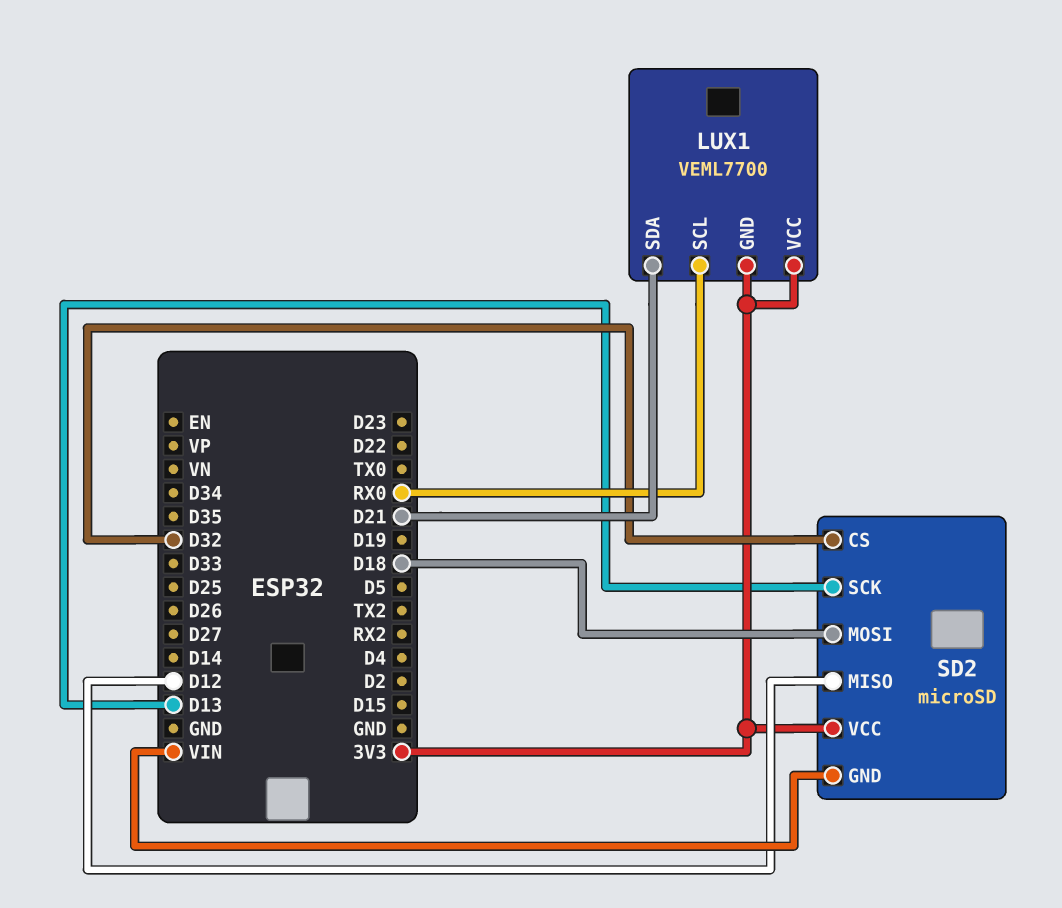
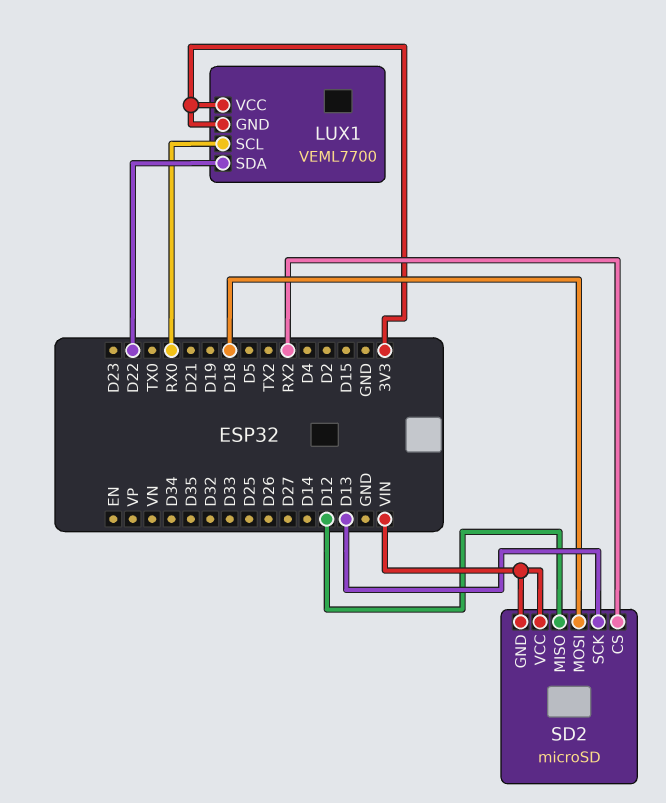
LUX1 pin SDA: D21 -> D22
SD2 pin CS: D32 -> RX2
SD2 pin VCC: 3V3 -> VIN

